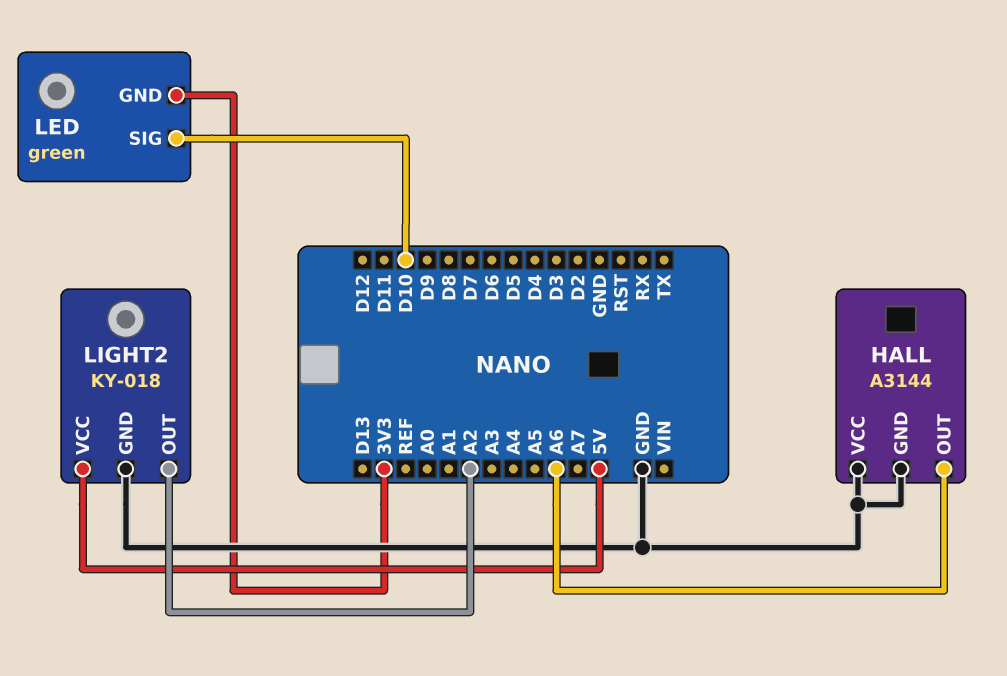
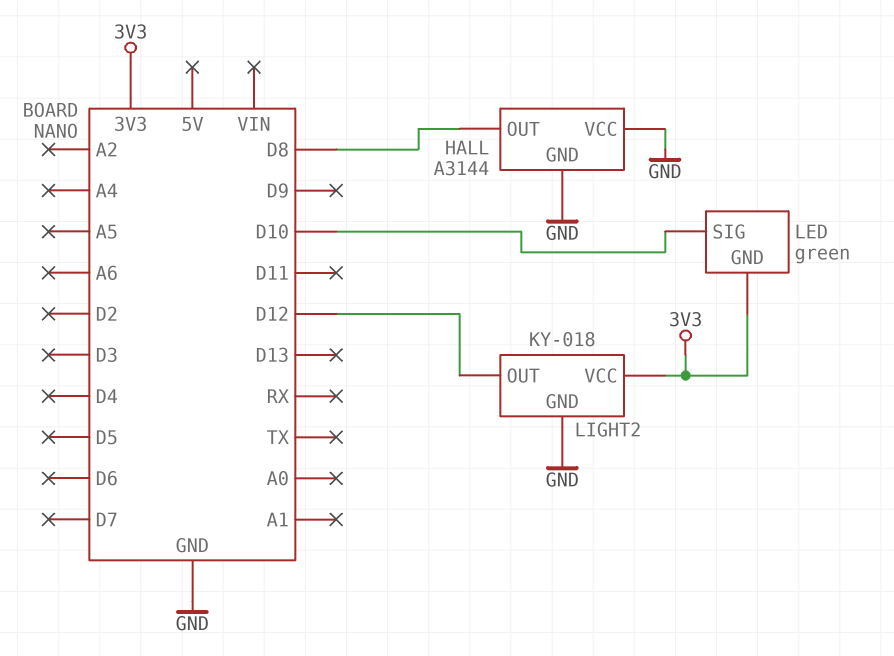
HALL pin OUT: A6 -> D8
LIGHT2 pin OUT: A2 -> D12
LIGHT2 pin VCC: 5V -> 3V3

